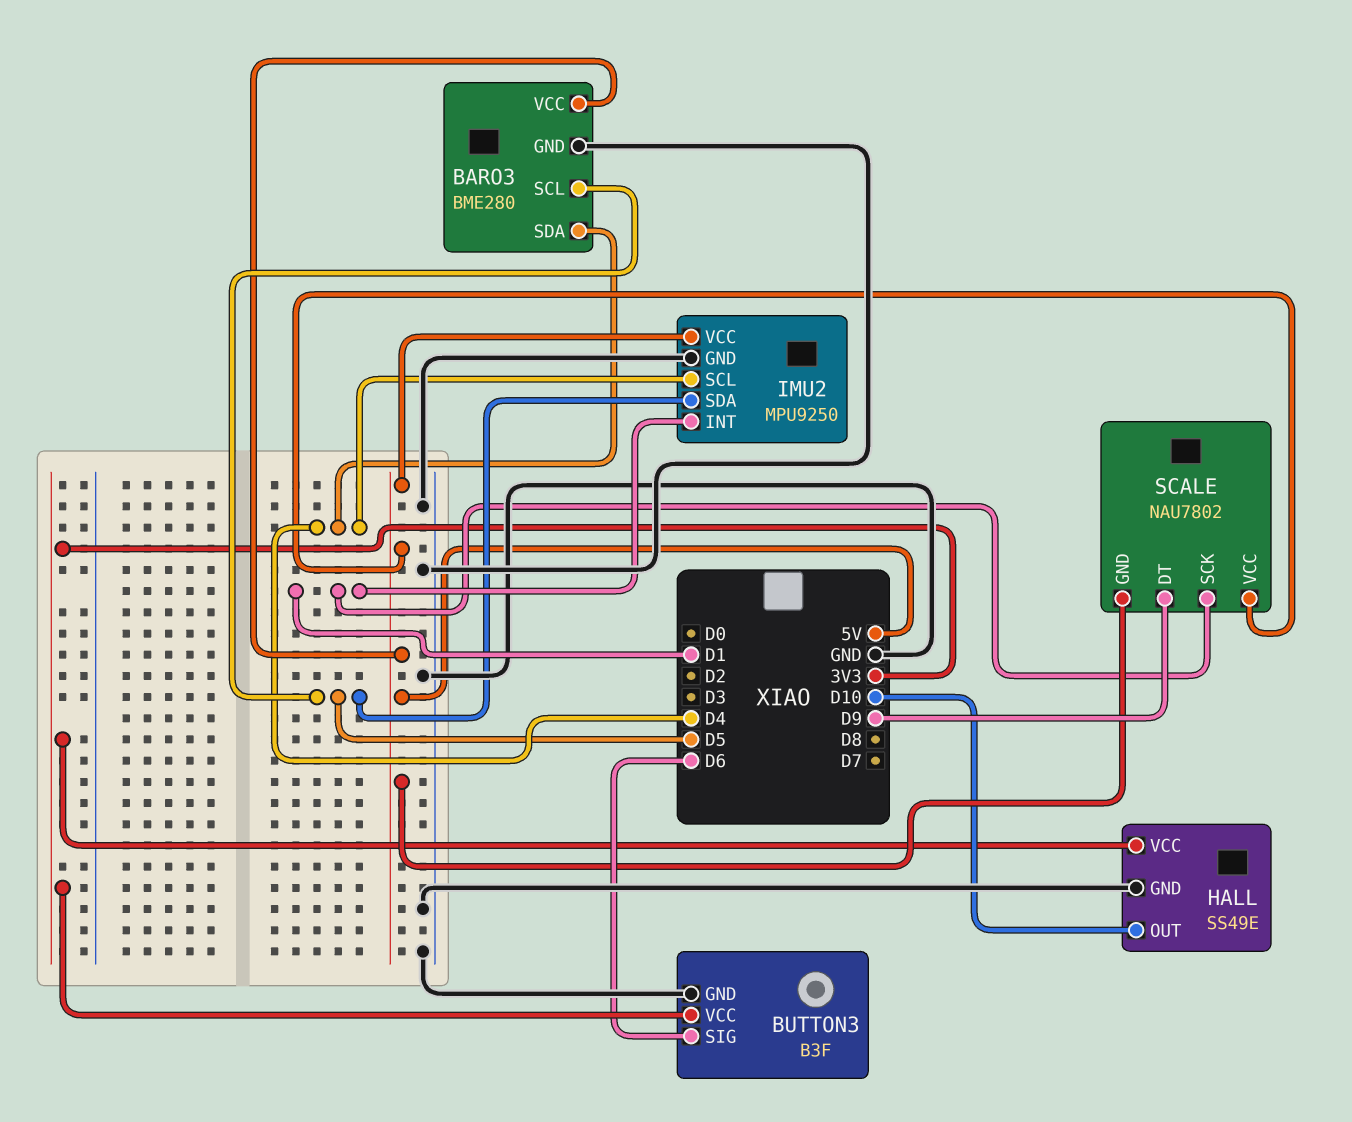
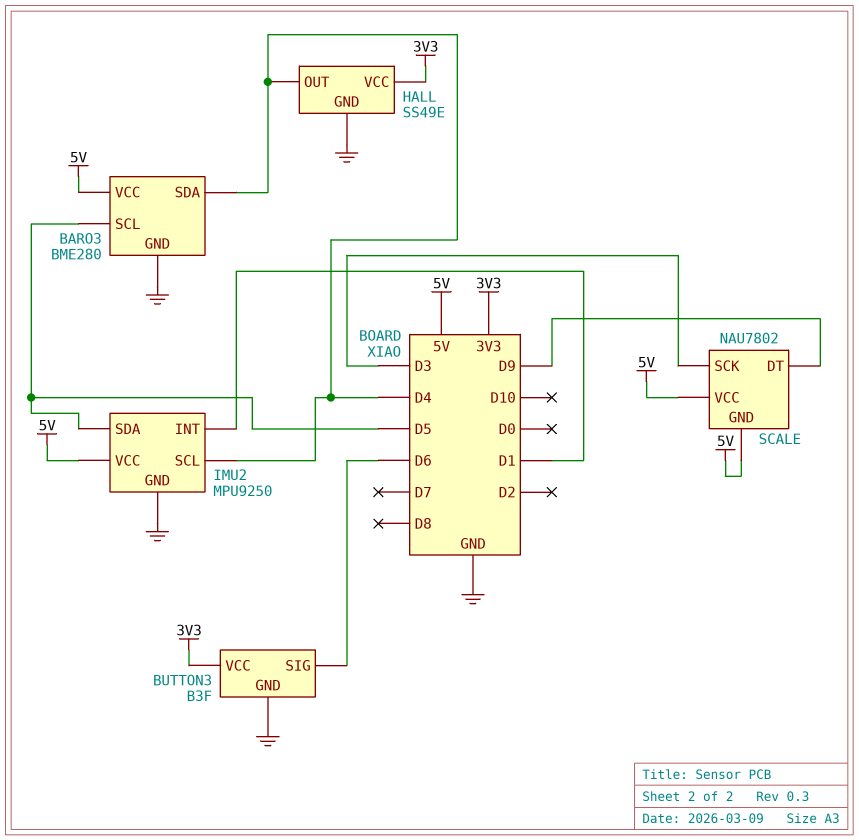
HALL pin OUT: D10 -> D4
SCALE pin SCK: D1 -> D3

